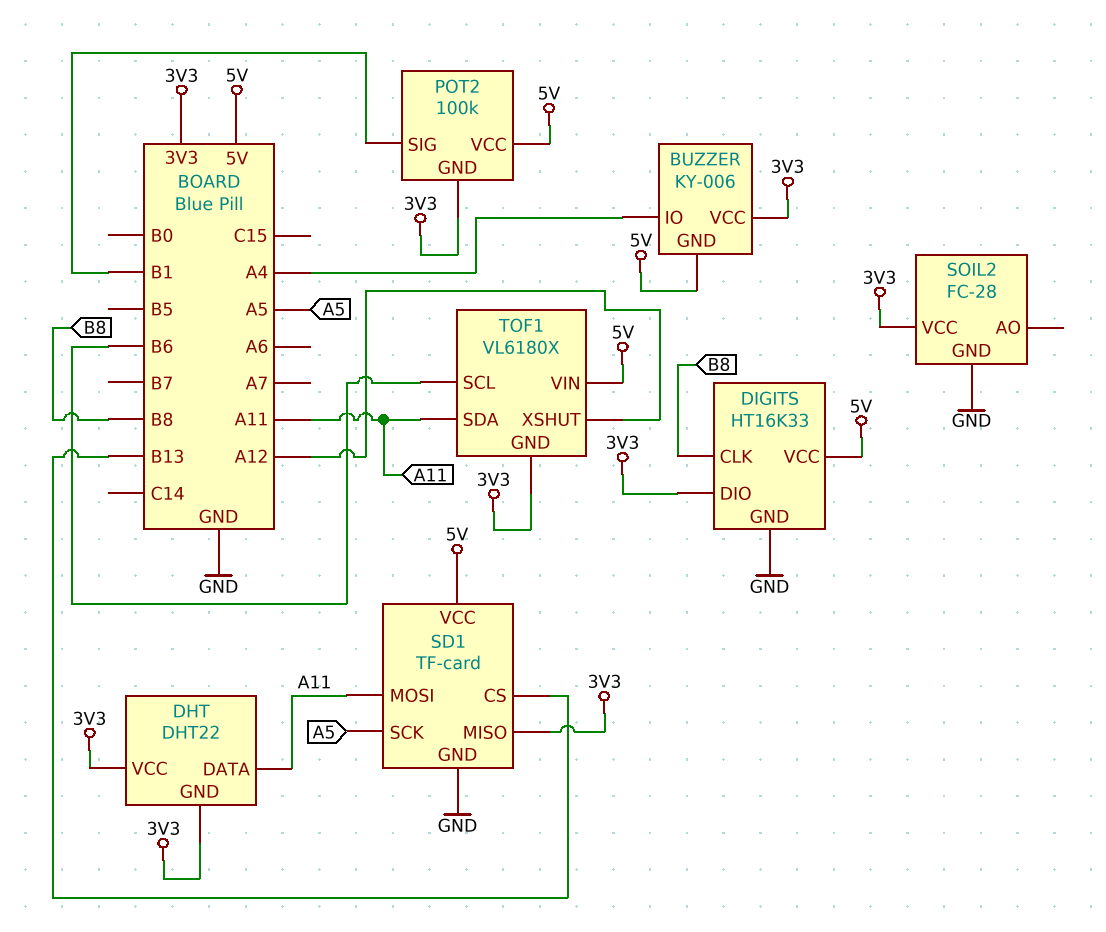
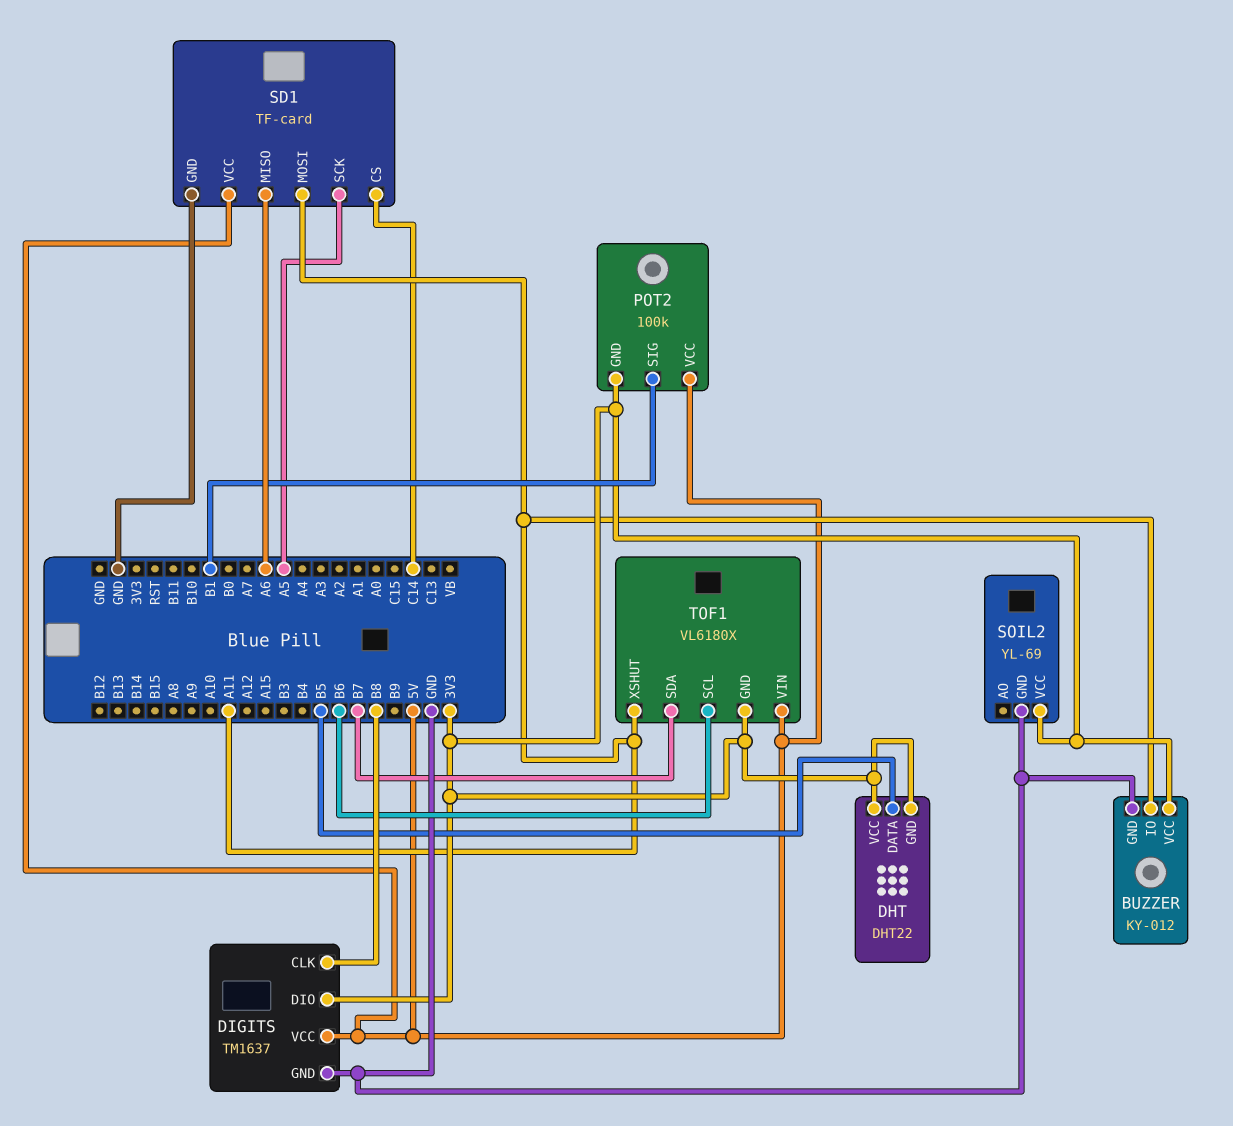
BUZZER: KY-006 -> KY-012
BUZZER pin GND: 5V -> GND
BUZZER pin IO: A4 -> A11
DHT pin DATA: A11 -> B5
DIGITS: HT16K33 -> TM1637
SD1 pin CS: B13 -> C14
SD1 pin MISO: 3V3 -> A6
SOIL2: FC-28 -> YL-69
TOF1 pin SDA: A11 -> B7
TOF1 pin XSHUT: A12 -> A11

